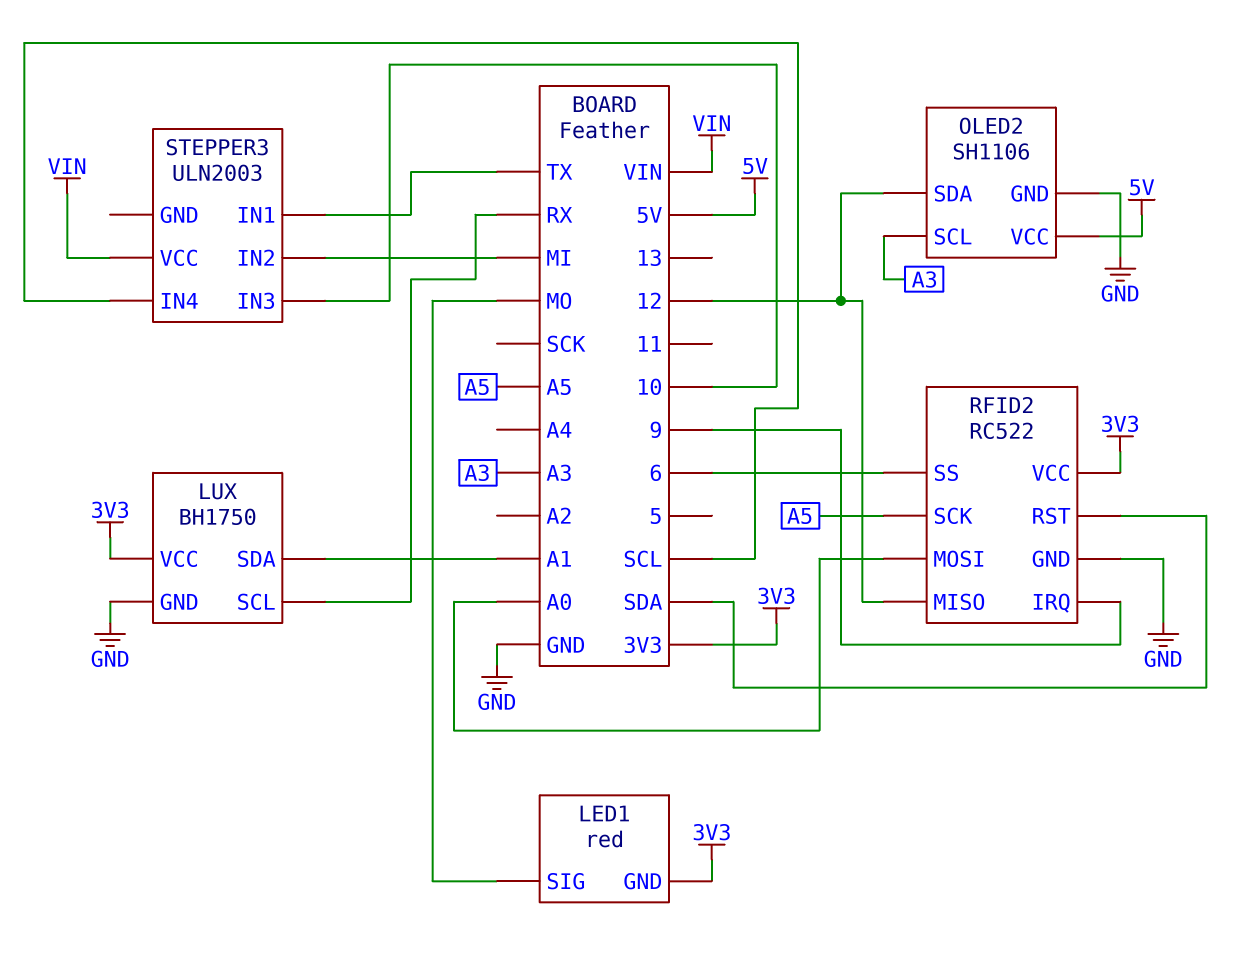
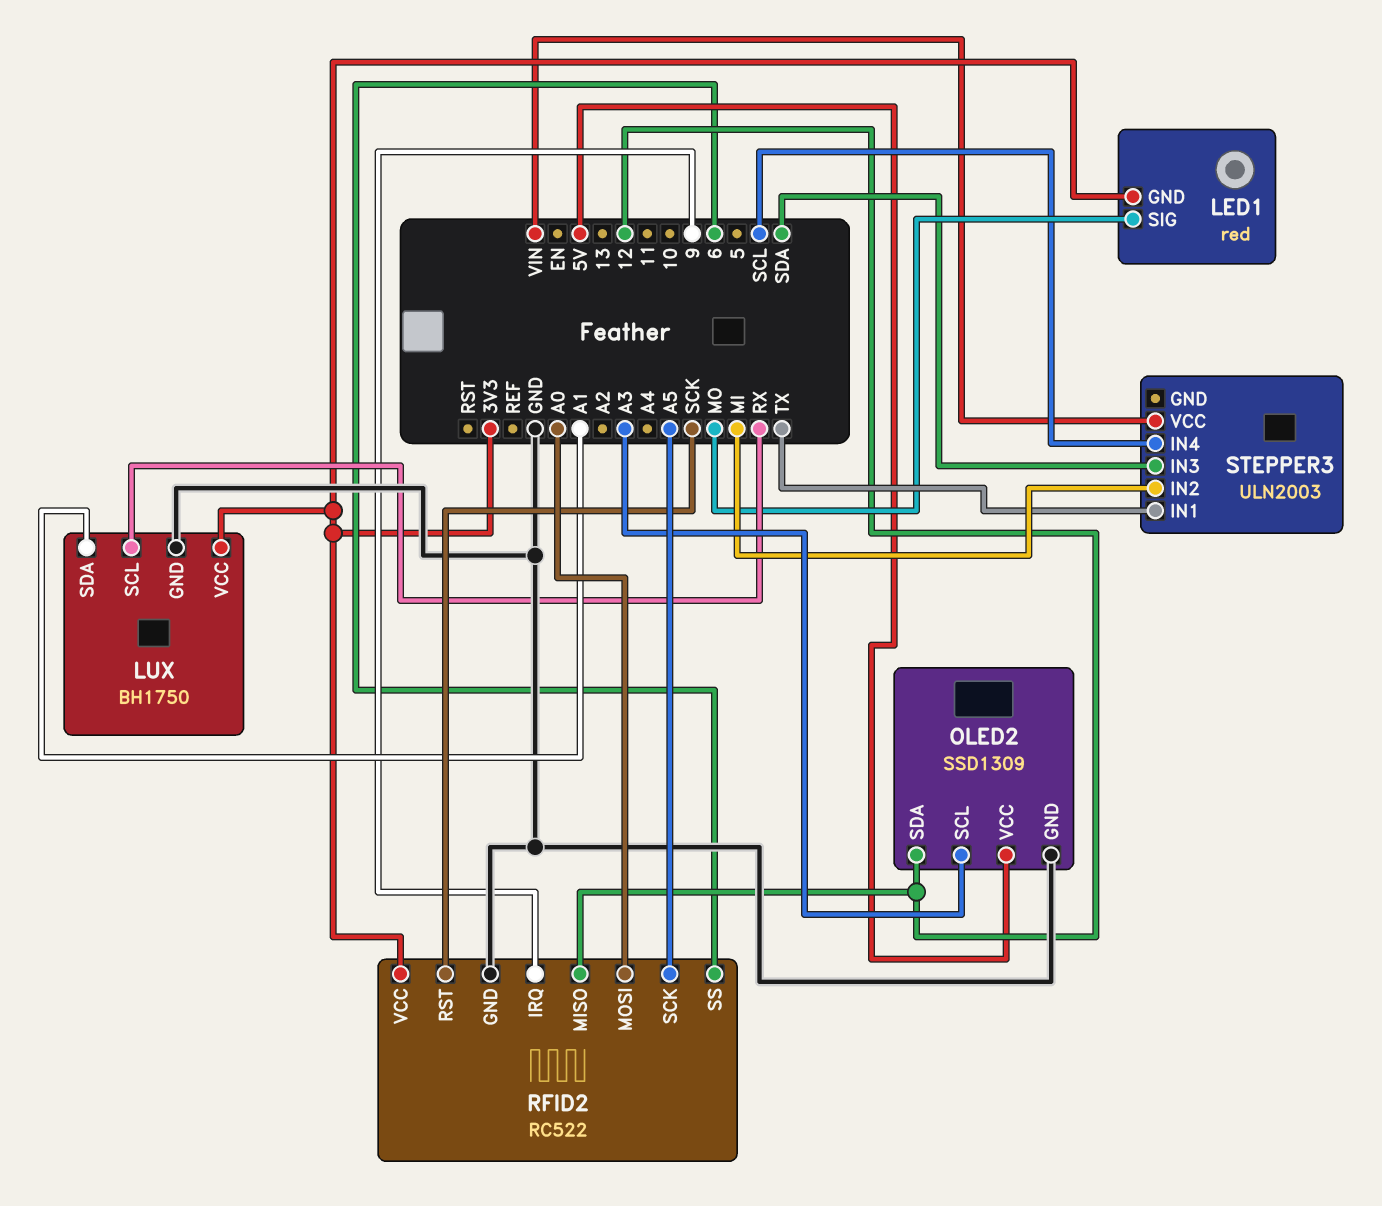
OLED2: SH1106 -> SSD1309
RFID2 pin RST: SDA -> SCK
STEPPER3 pin IN3: 10 -> SDA

